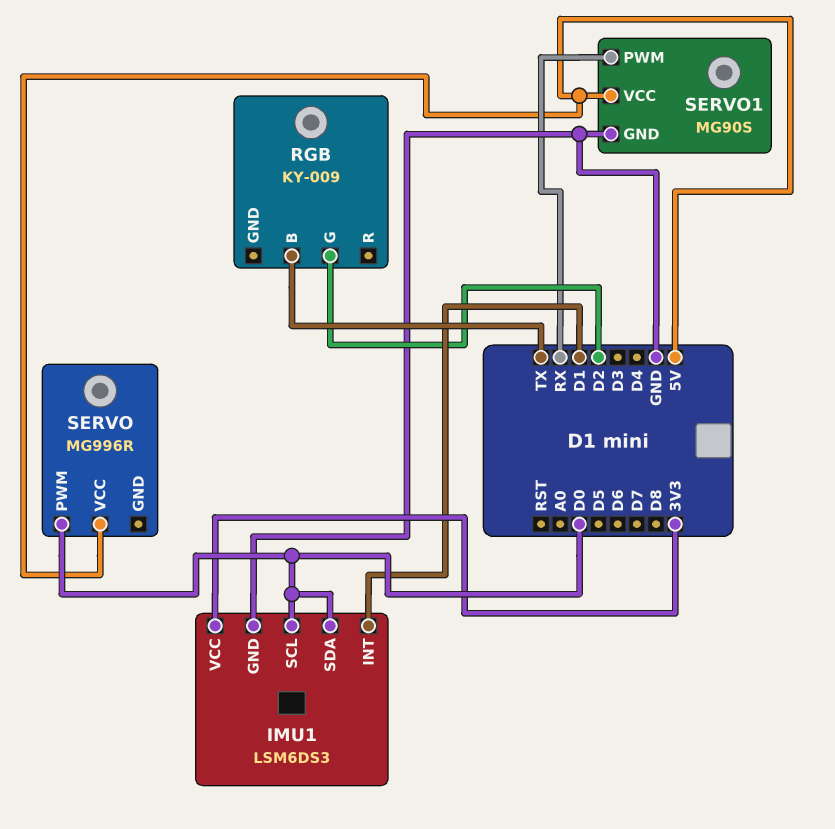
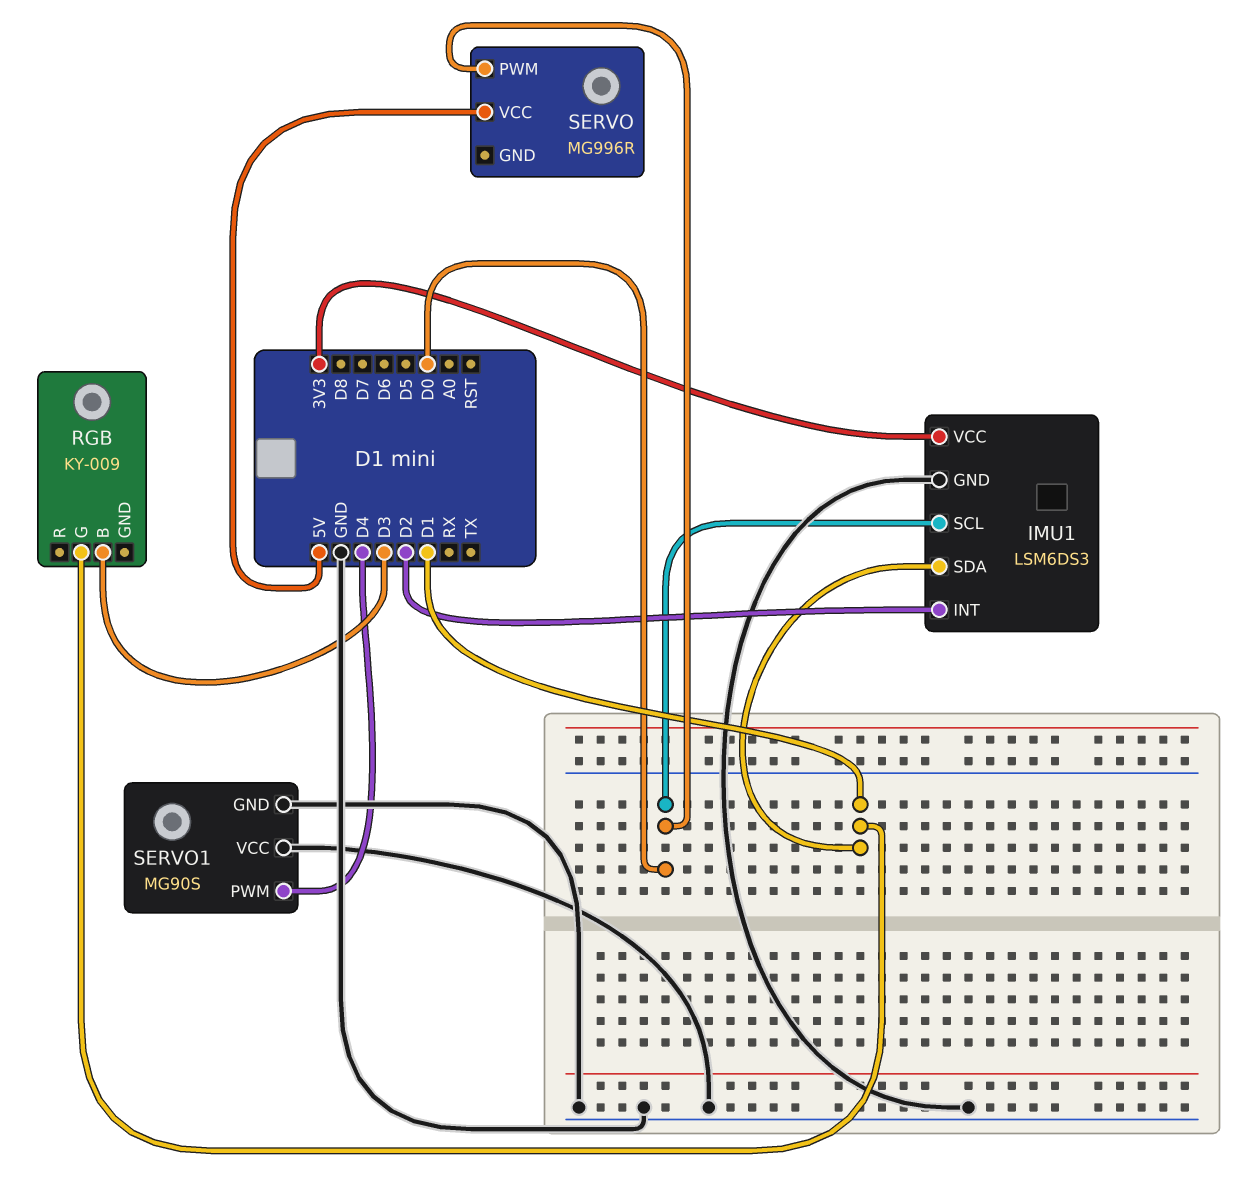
IMU1 pin INT: D1 -> D2
IMU1 pin SDA: D0 -> D1
RGB pin B: TX -> D3
RGB pin G: D2 -> D1
SERVO1 pin PWM: RX -> D4
SERVO1 pin VCC: 5V -> GND

